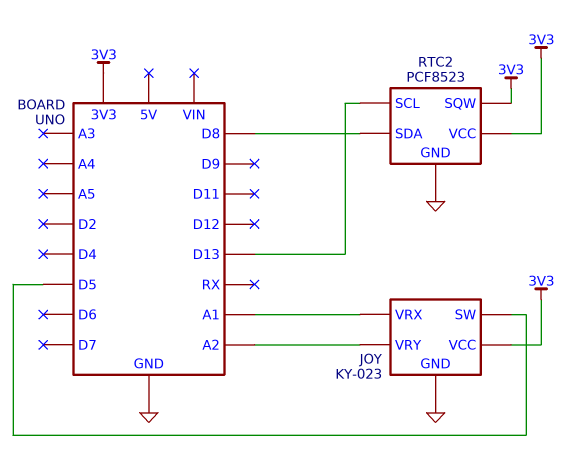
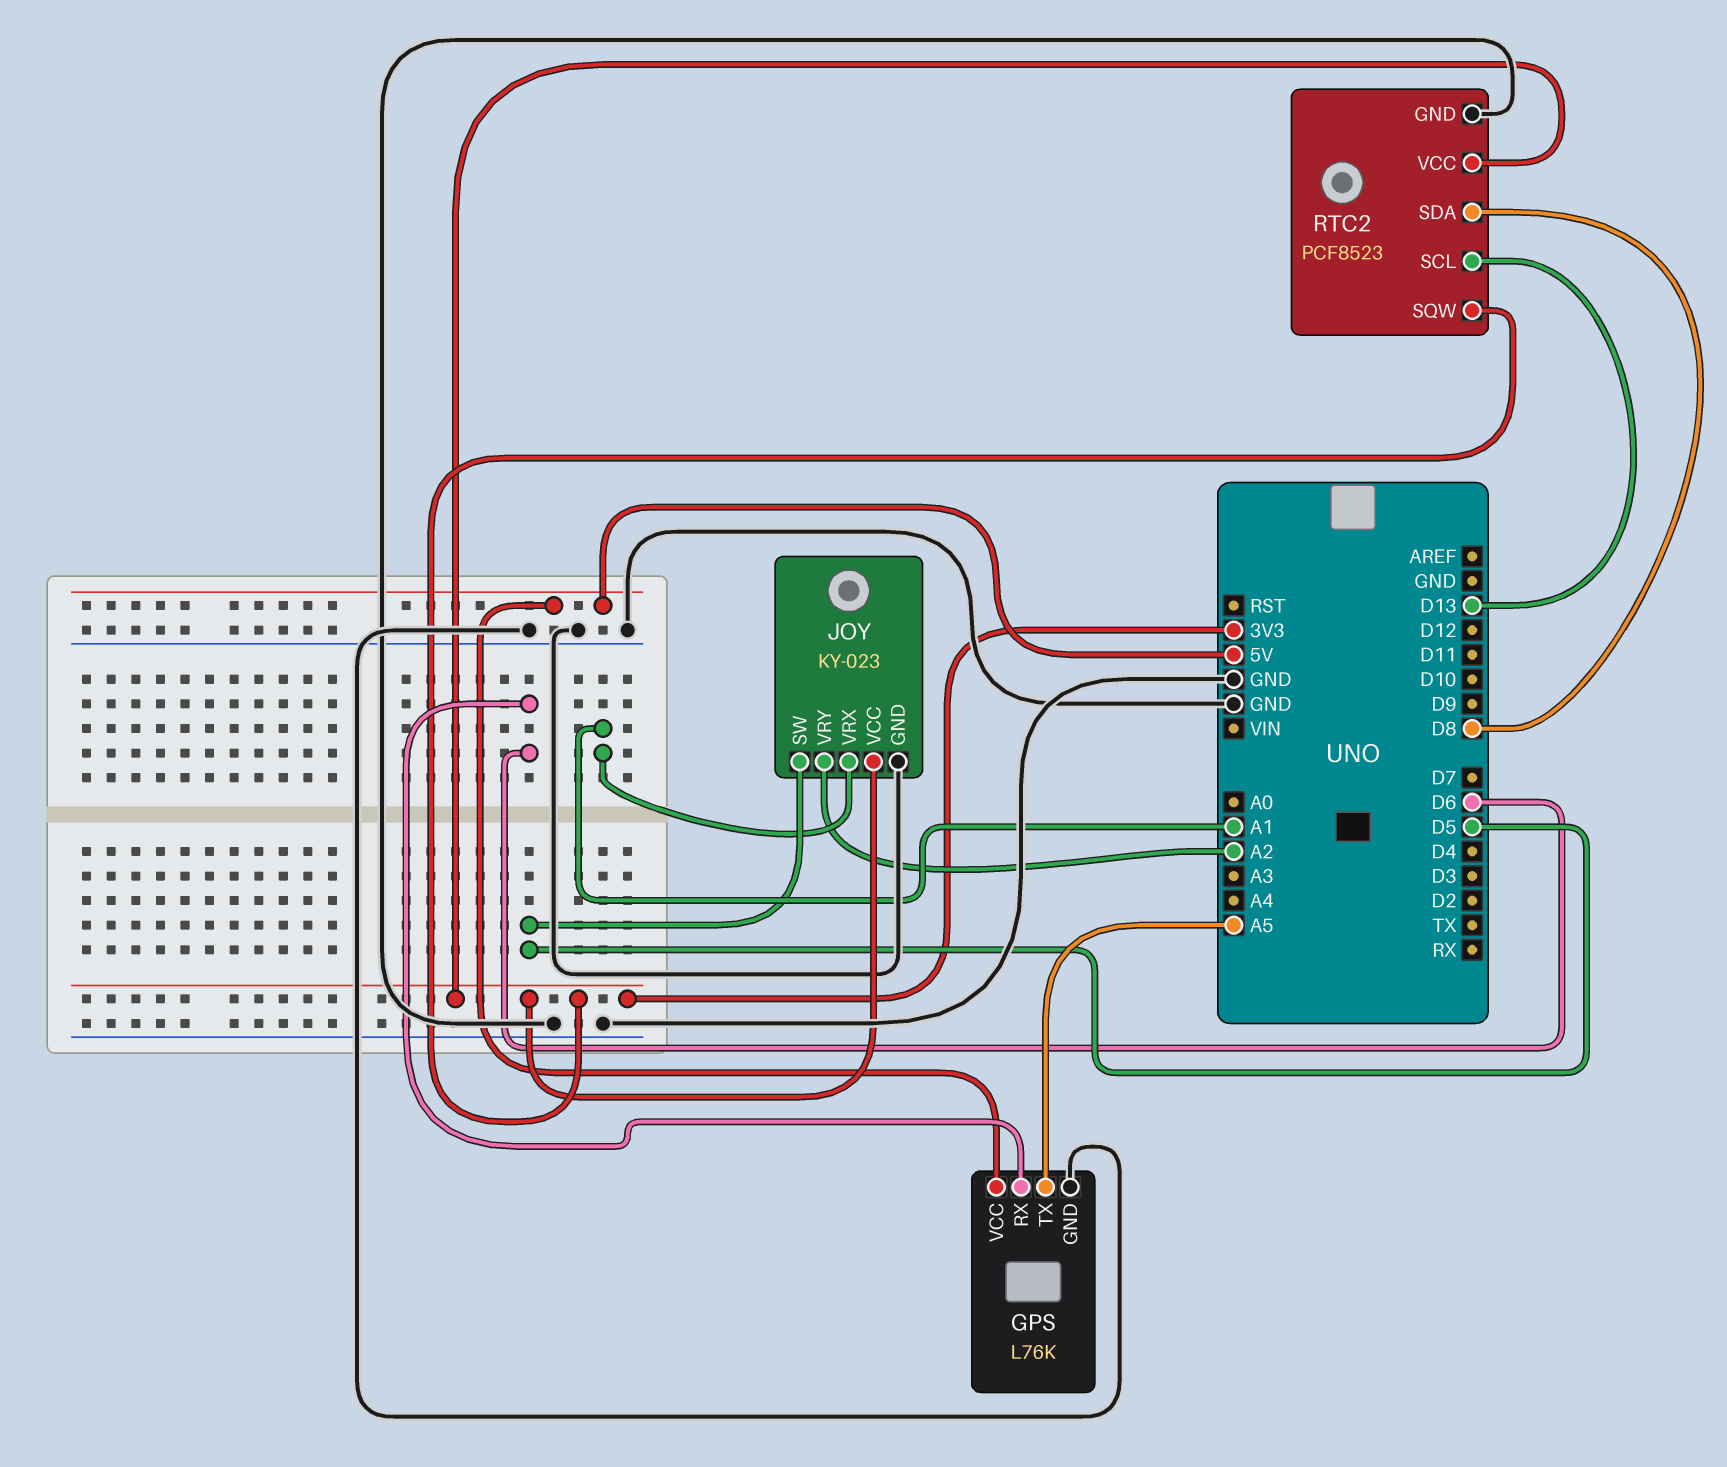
GPS: none -> L76K
GPS pin GND: none -> GND
GPS pin RX: none -> D6
GPS pin TX: none -> A5
GPS pin VCC: none -> 5V

